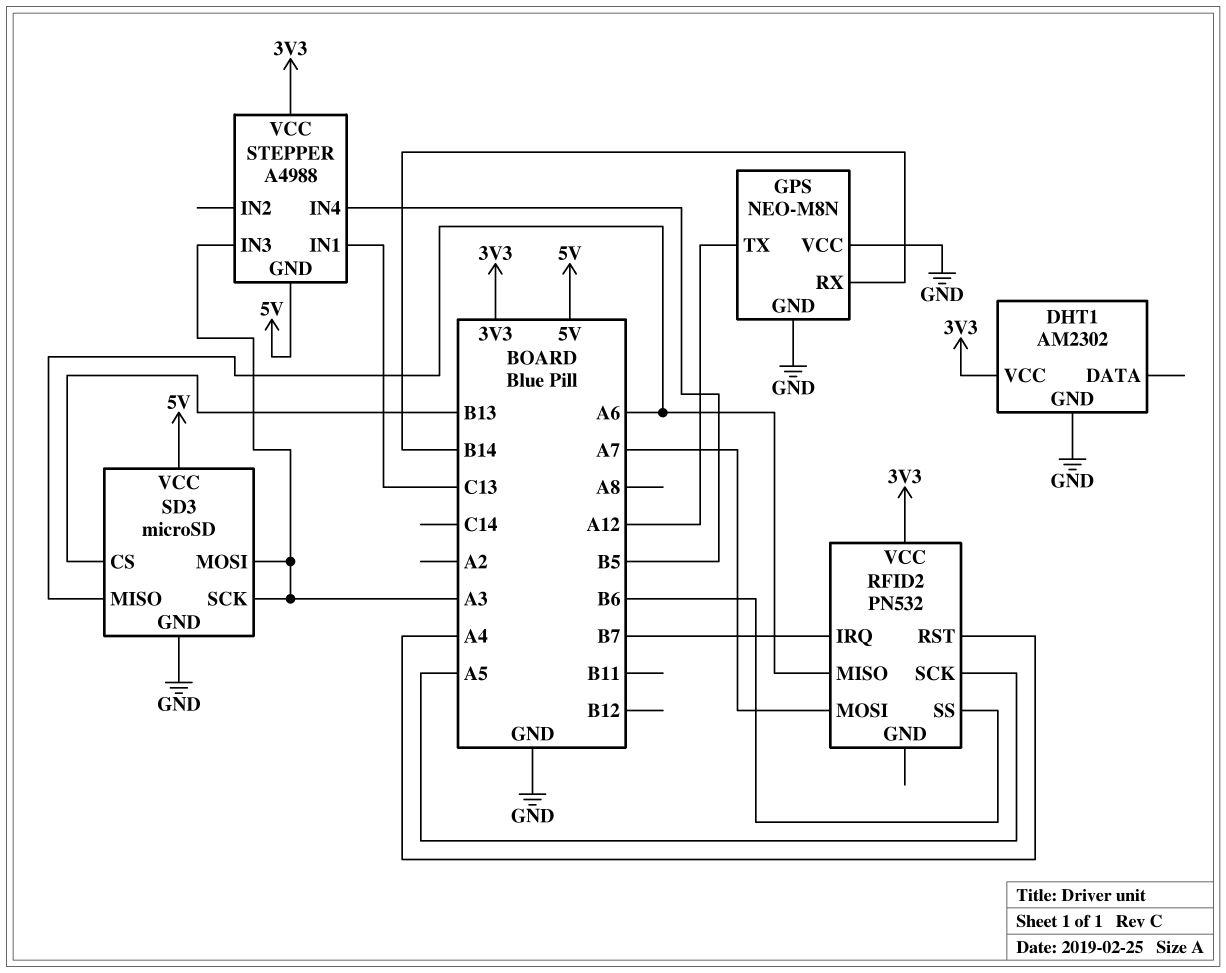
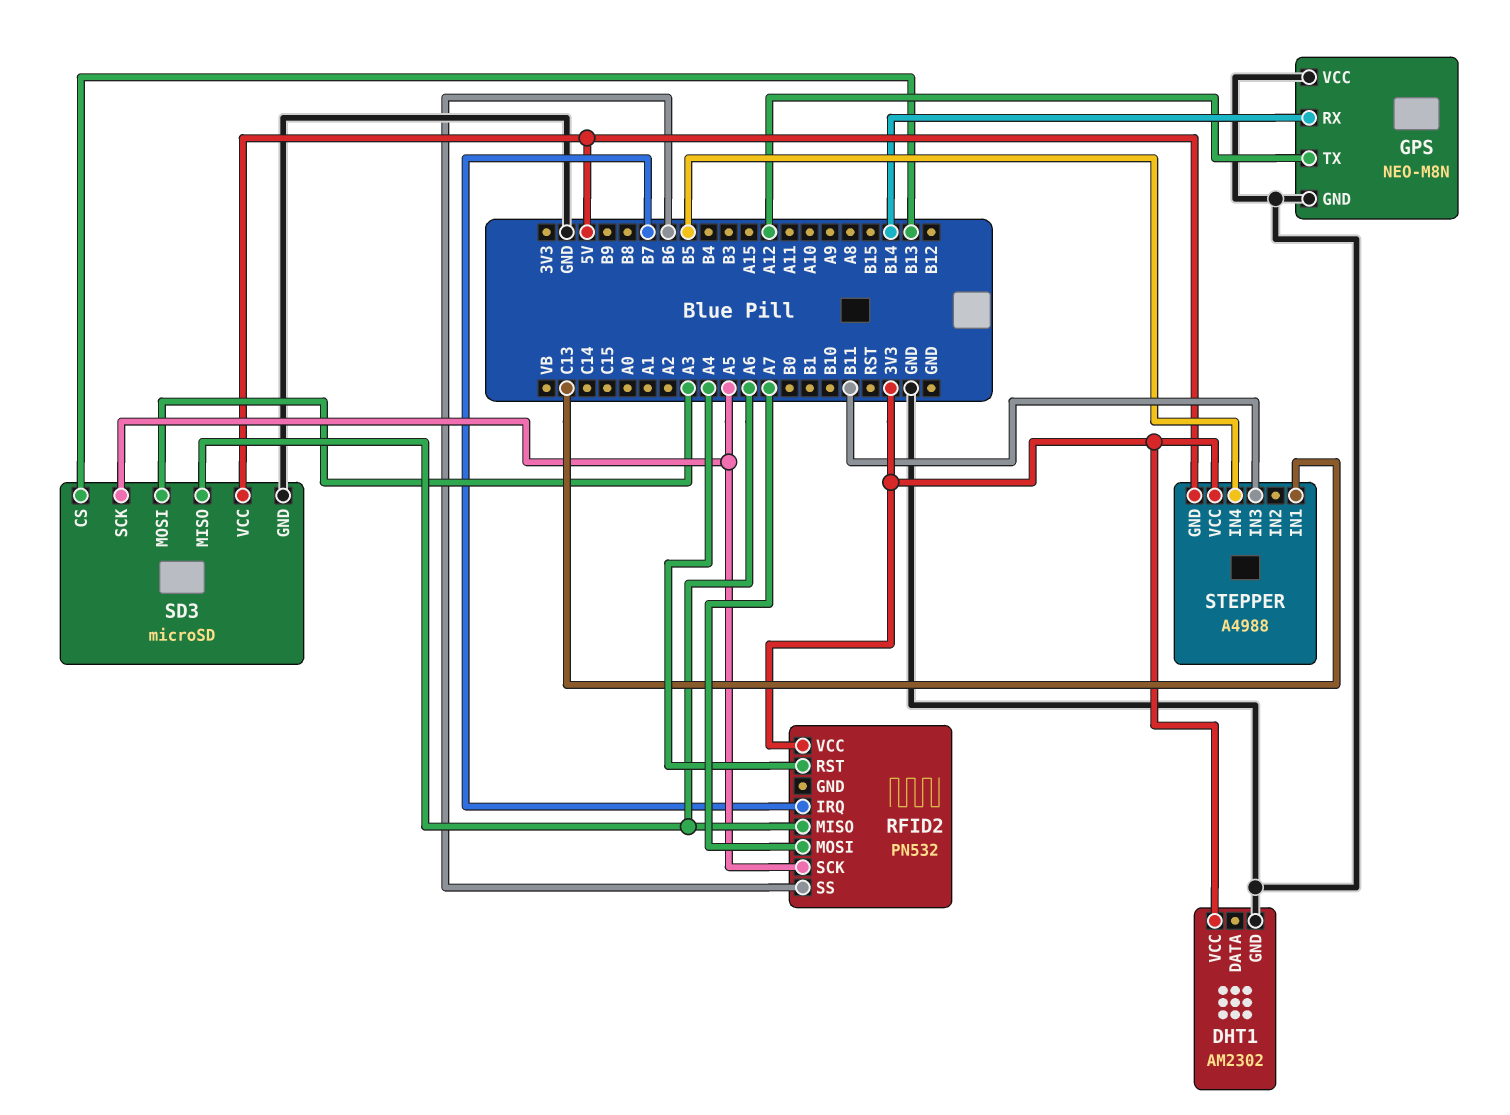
SD3 pin SCK: A3 -> A5
STEPPER pin IN3: A3 -> B11

